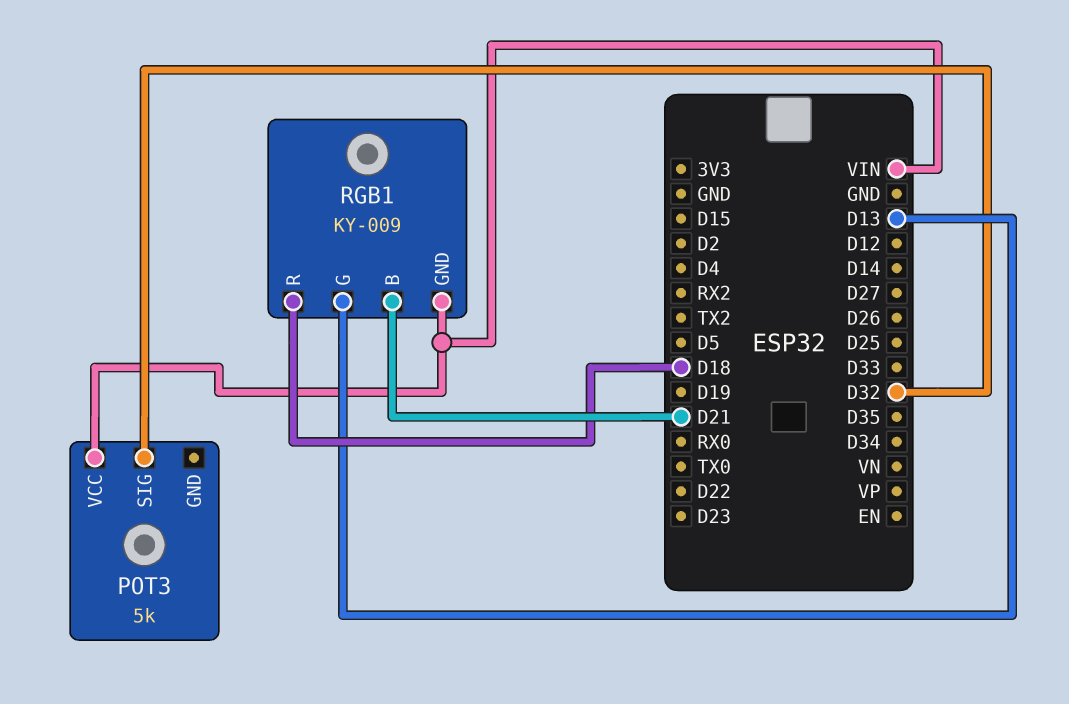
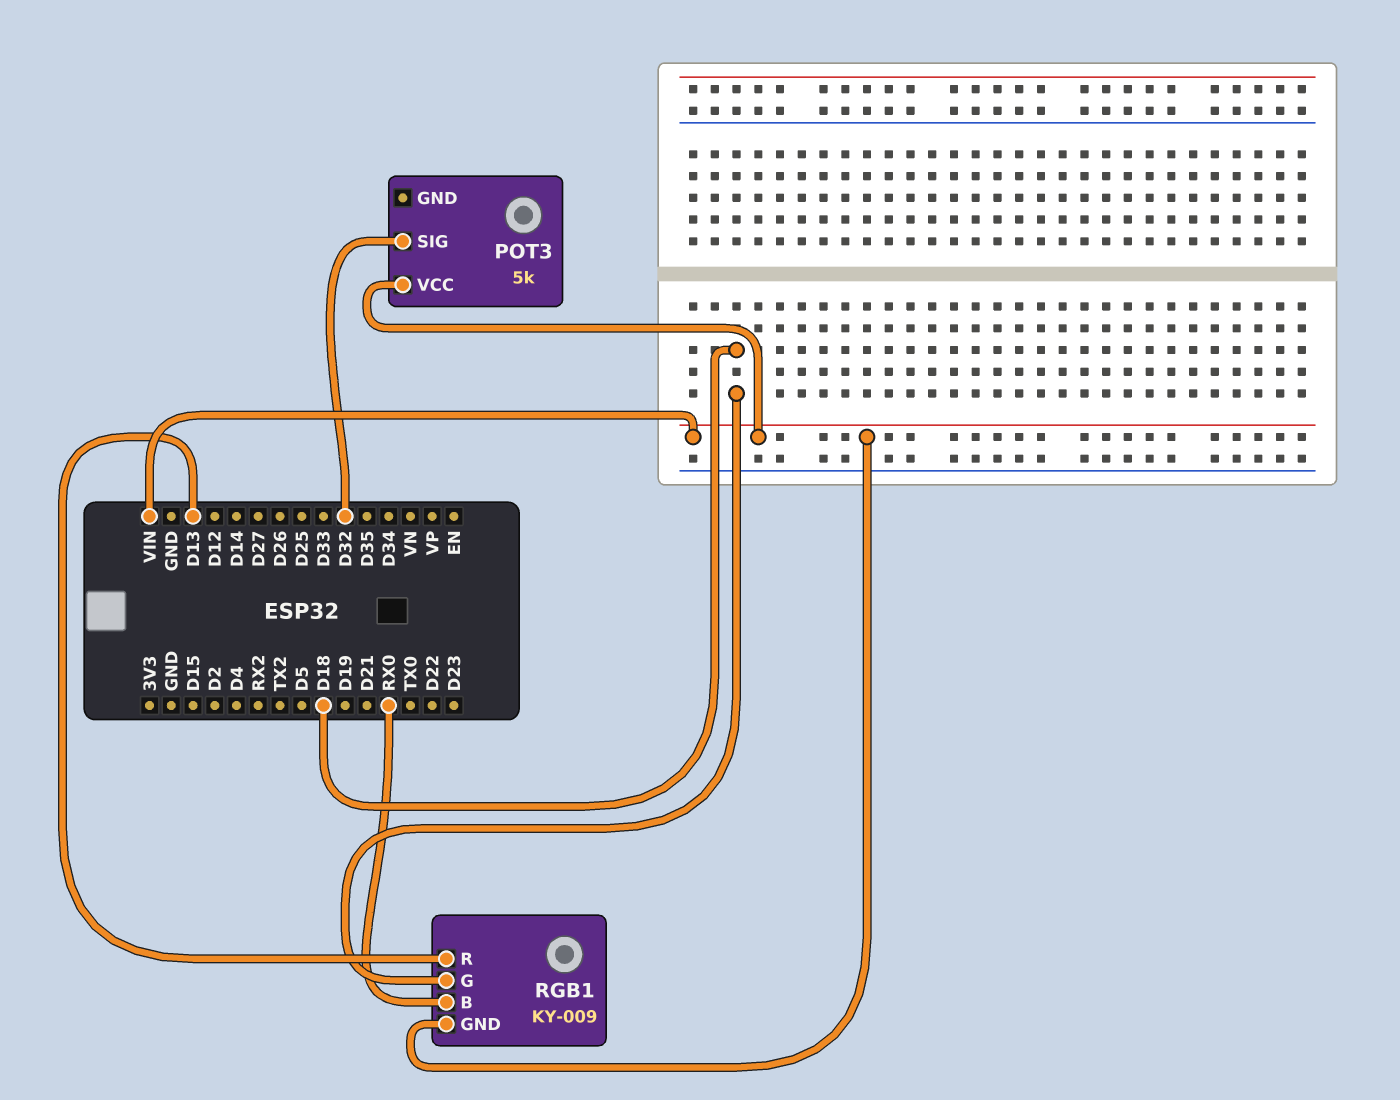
RGB1 pin B: D21 -> RX0
RGB1 pin G: D13 -> D18
RGB1 pin R: D18 -> D13

